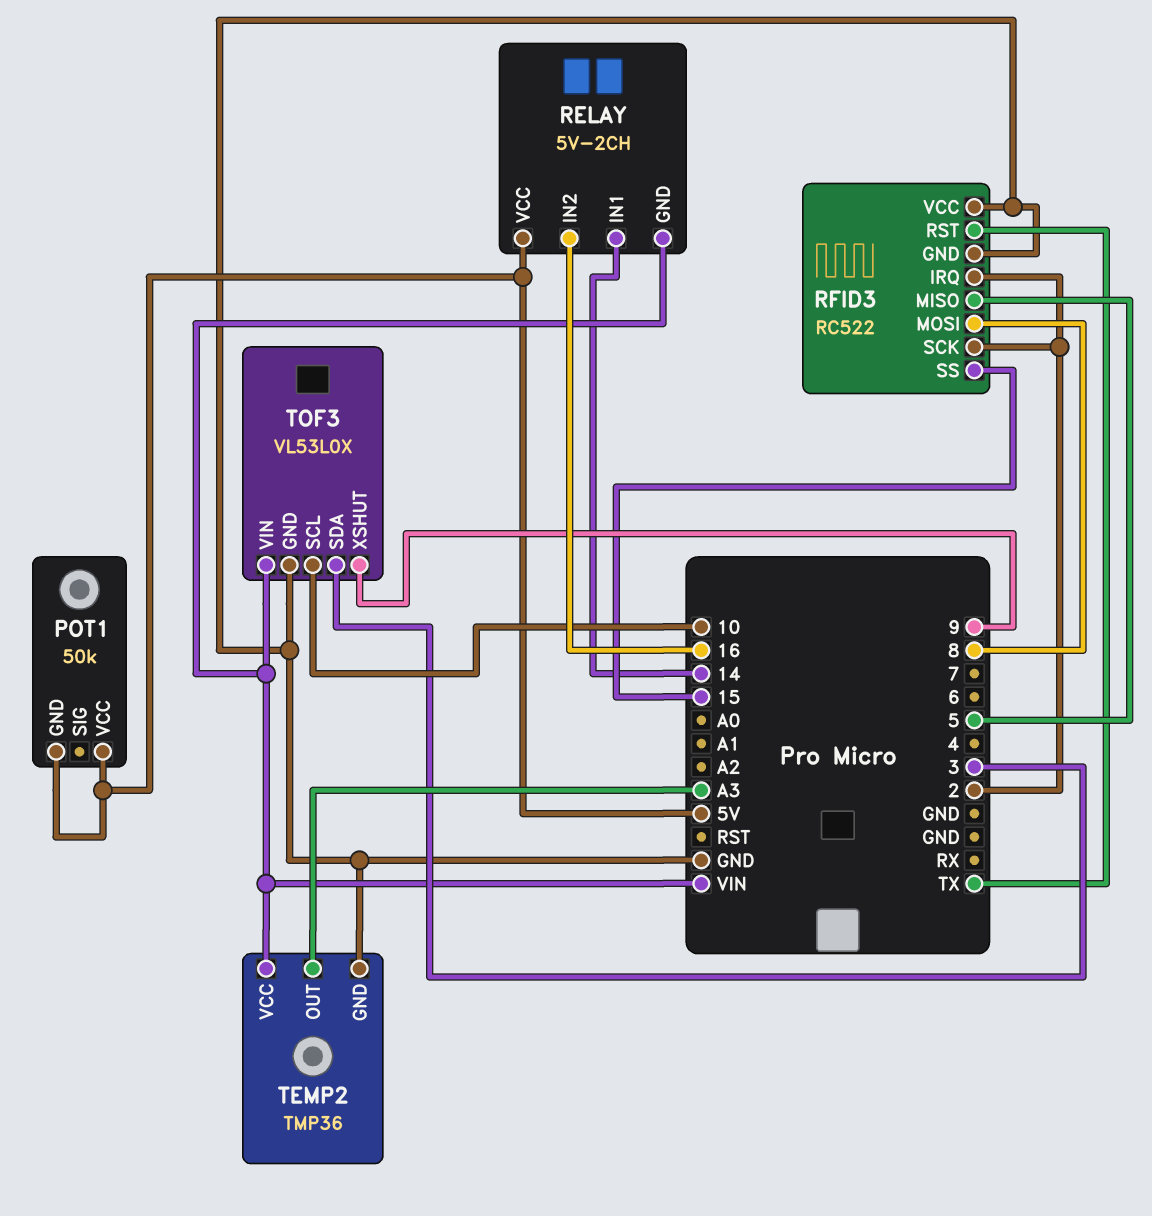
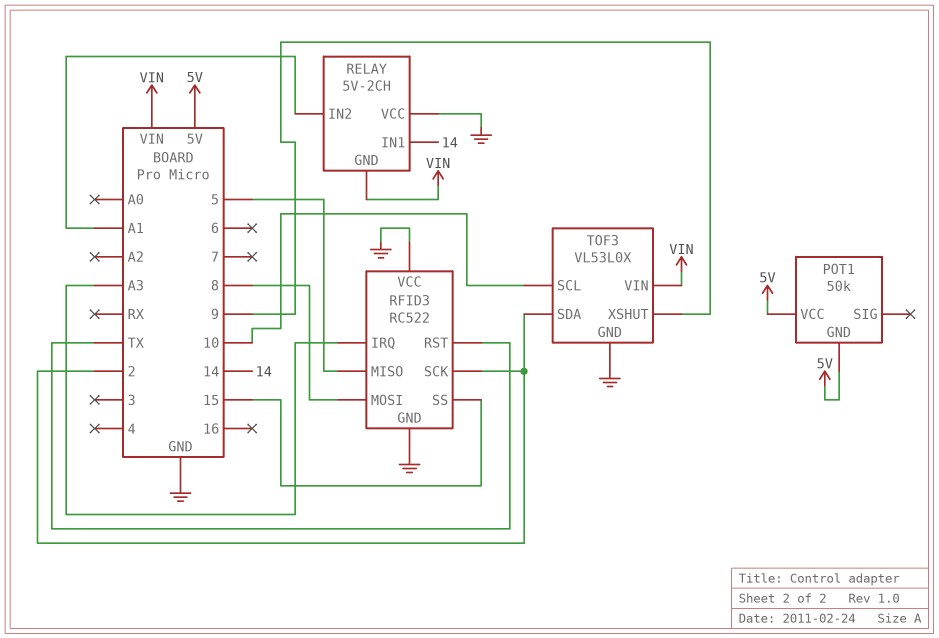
RELAY pin IN2: 16 -> A1
RELAY pin VCC: 5V -> GND
RFID3 pin IRQ: 2 -> A3
TEMP2: TMP36 -> none
TEMP2 pin GND: GND -> none
TEMP2 pin OUT: A3 -> none
TEMP2 pin VCC: VIN -> none
TOF3 pin SDA: 3 -> 2

